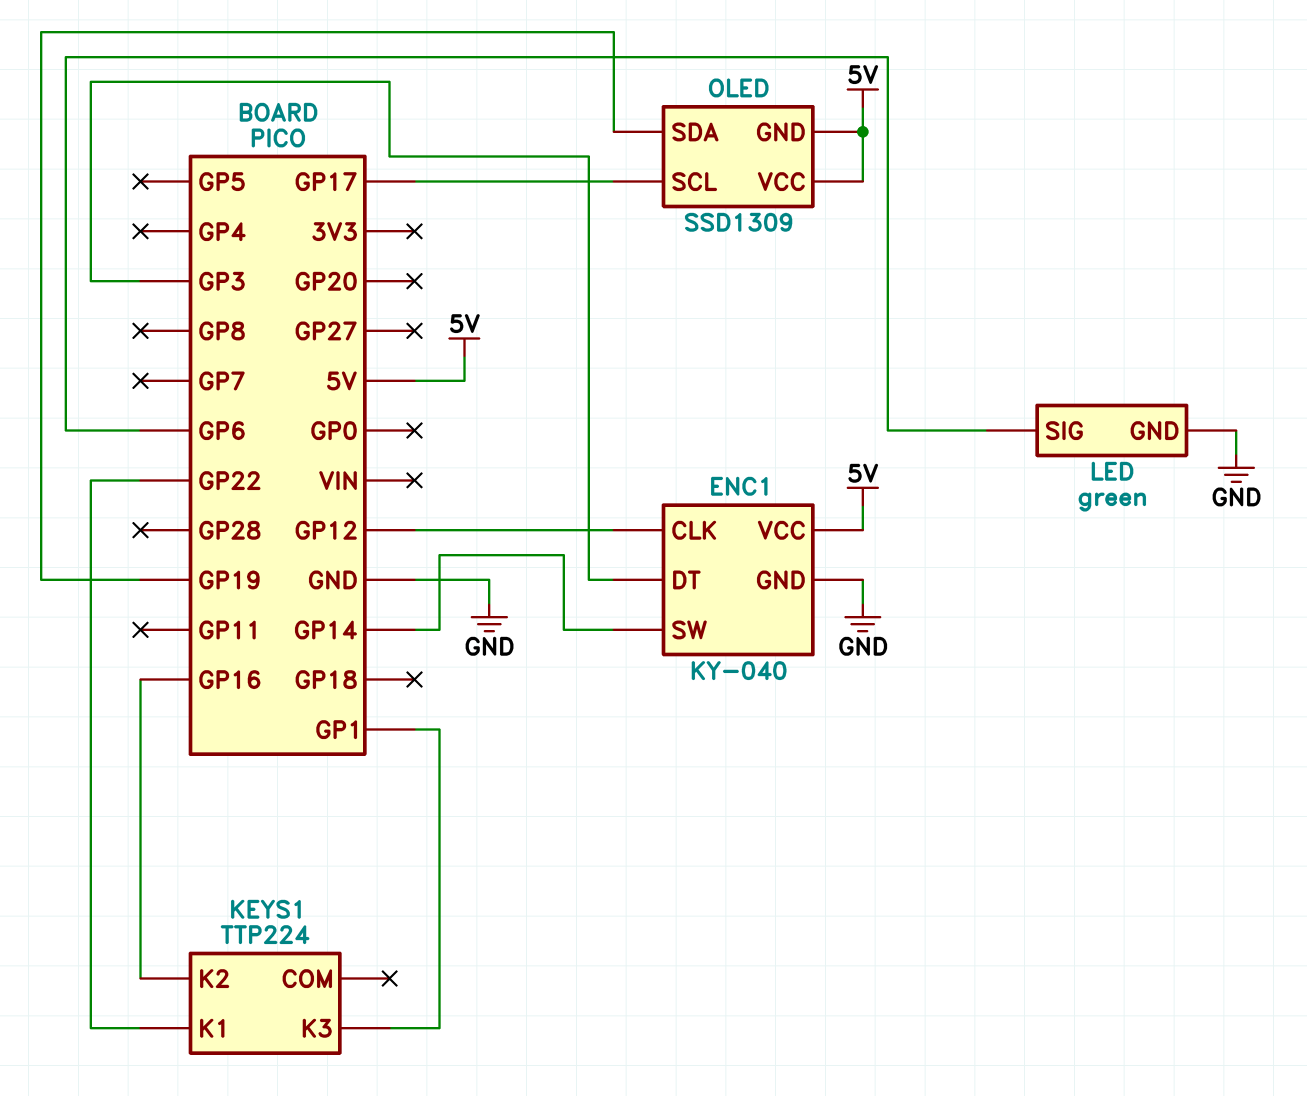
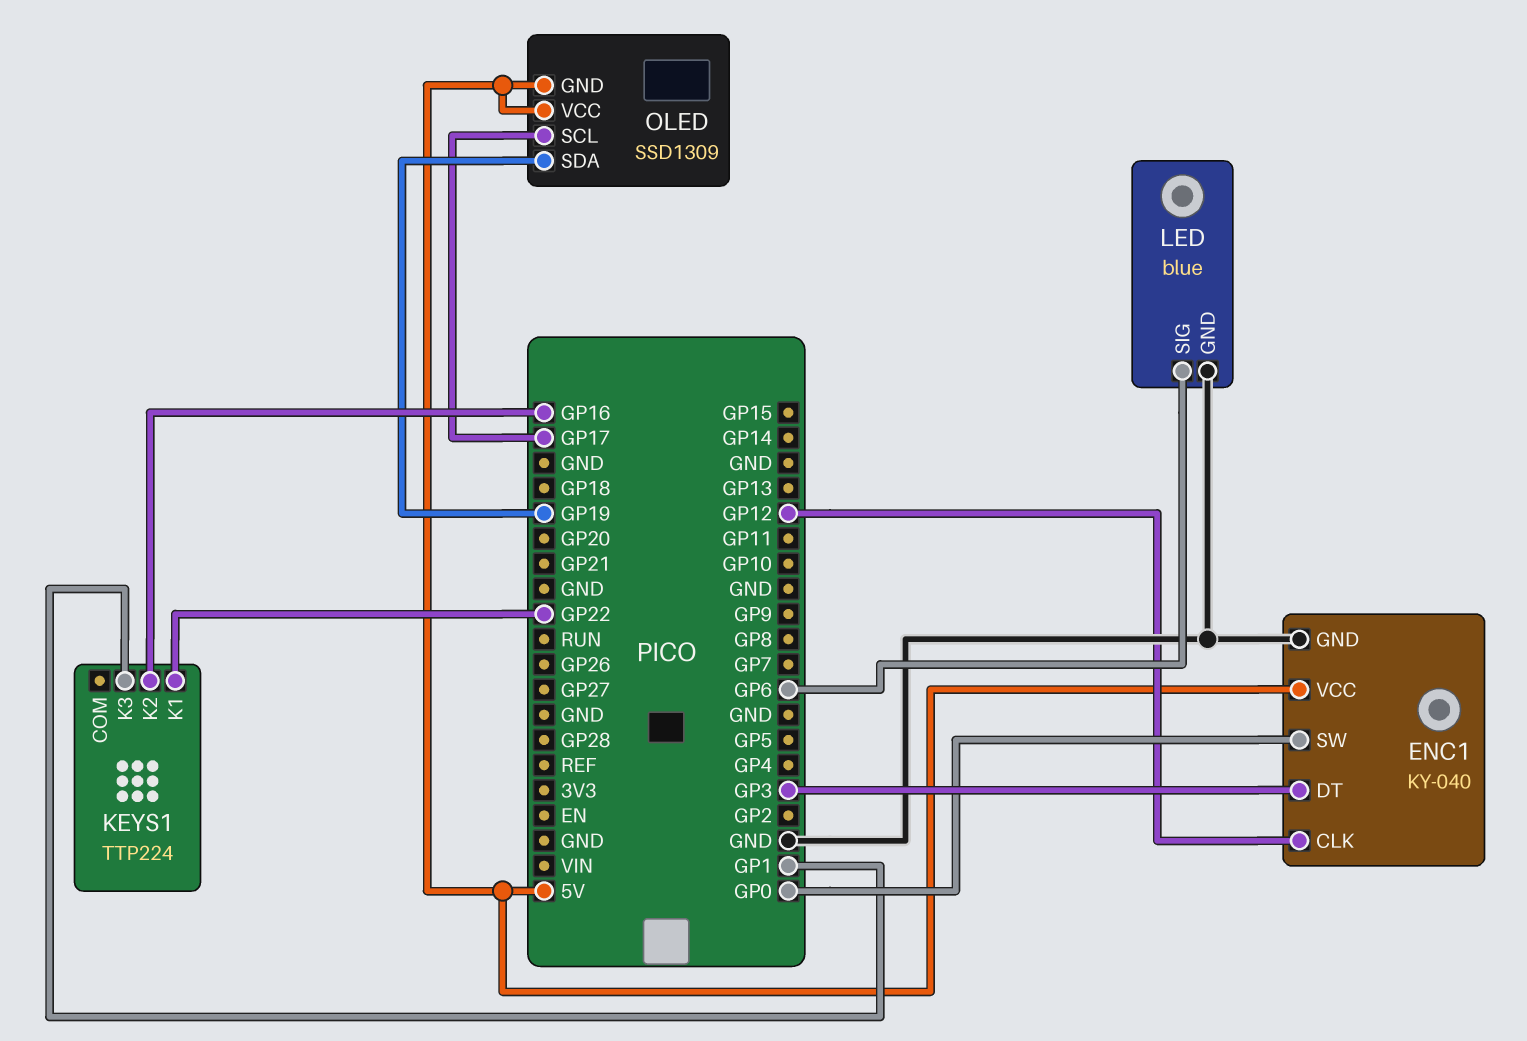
ENC1 pin SW: GP14 -> GP0
LED: green -> blue

